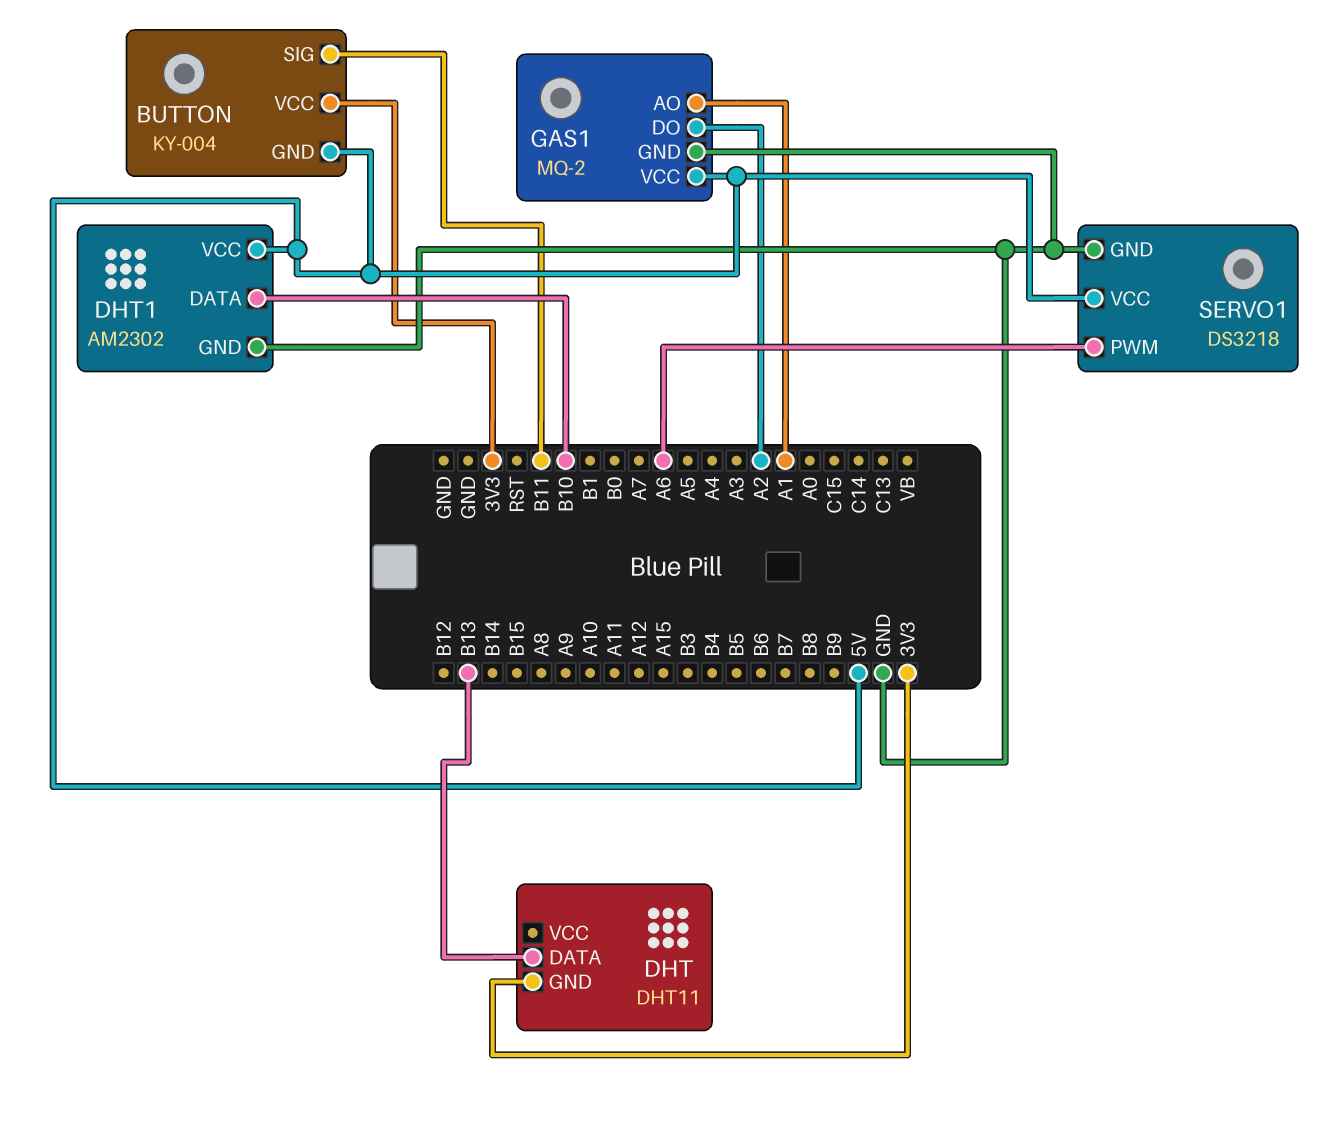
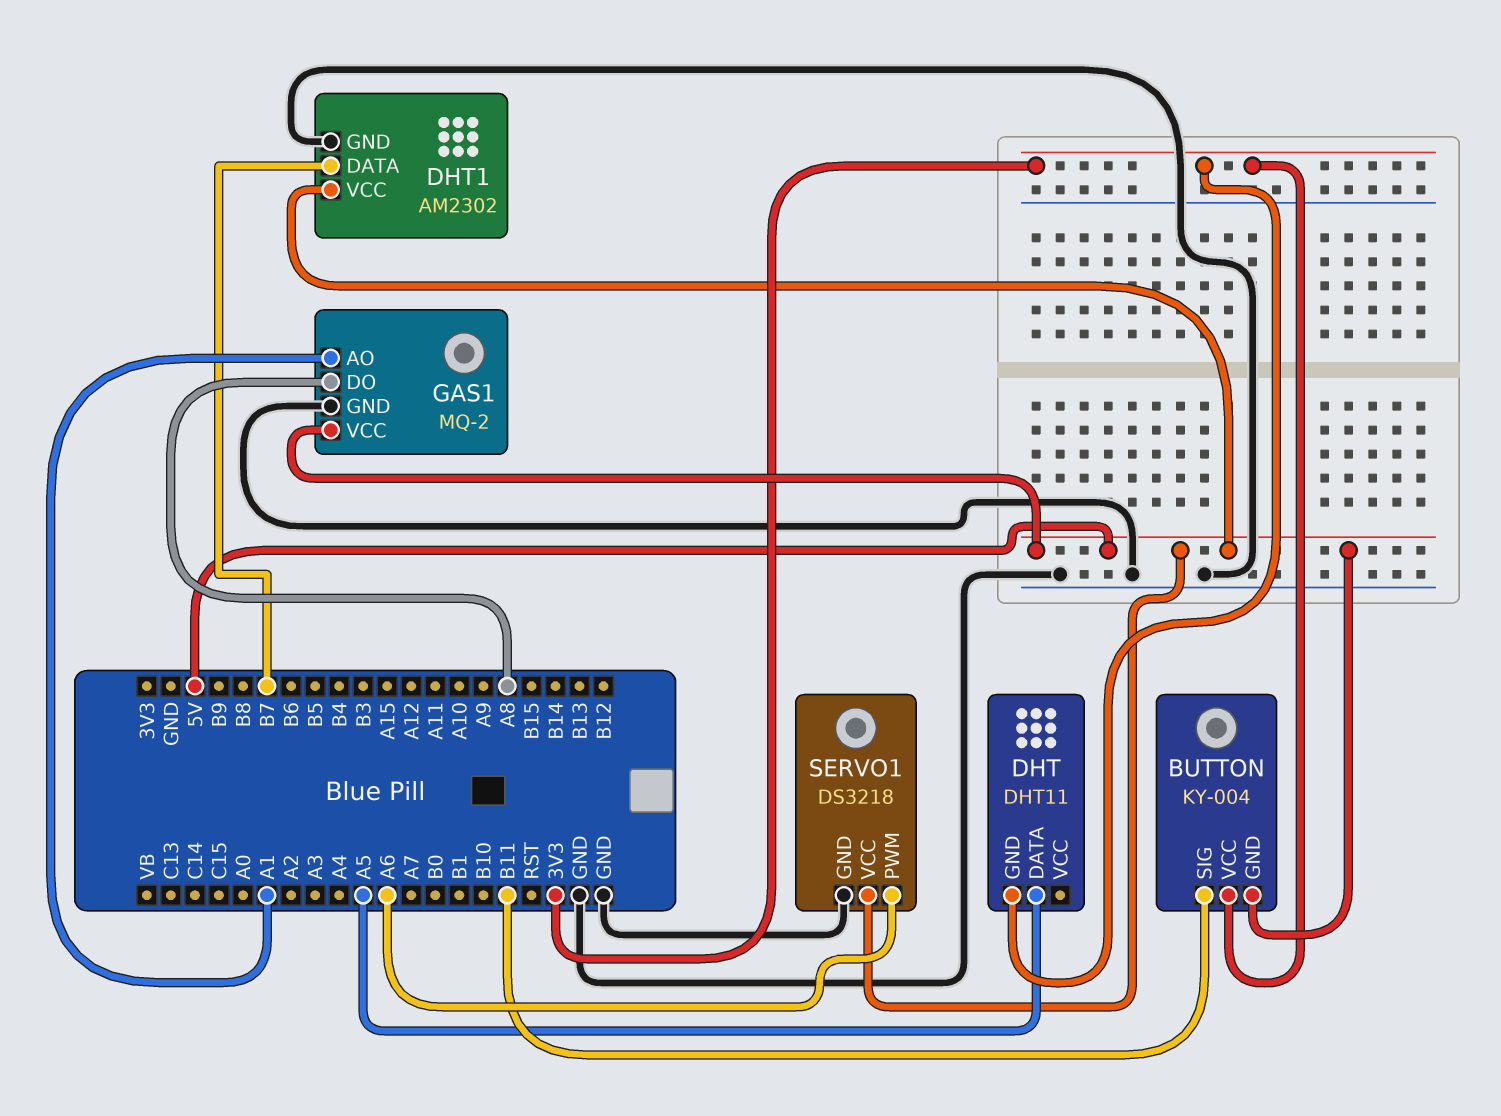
DHT pin DATA: B13 -> A5
DHT1 pin DATA: B10 -> B7
GAS1 pin DO: A2 -> A8

